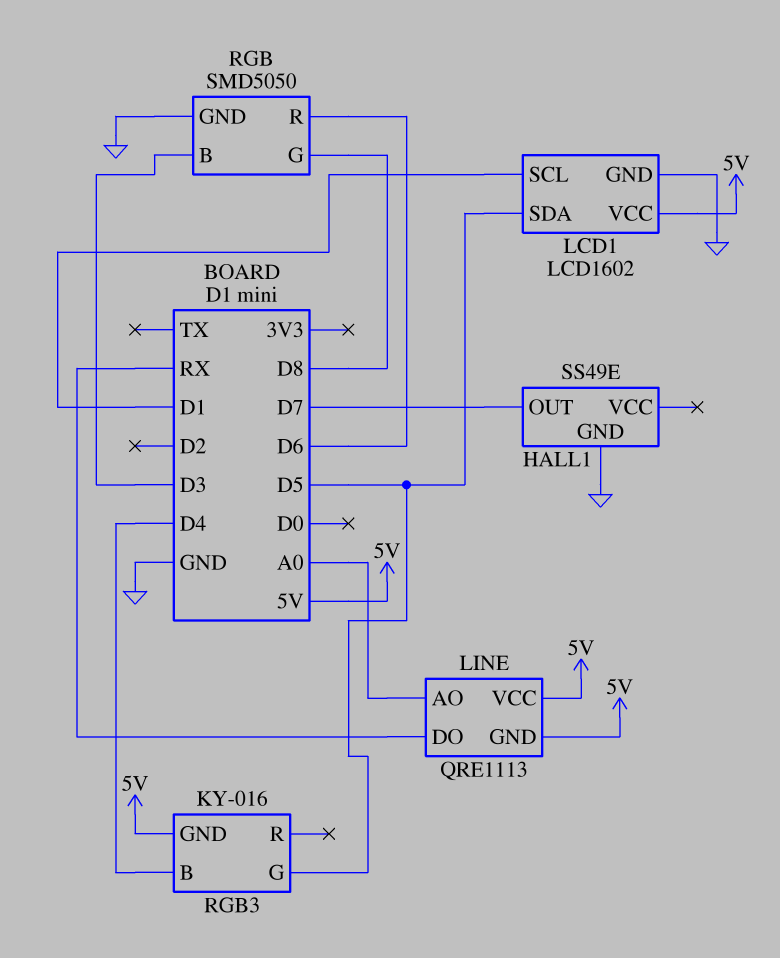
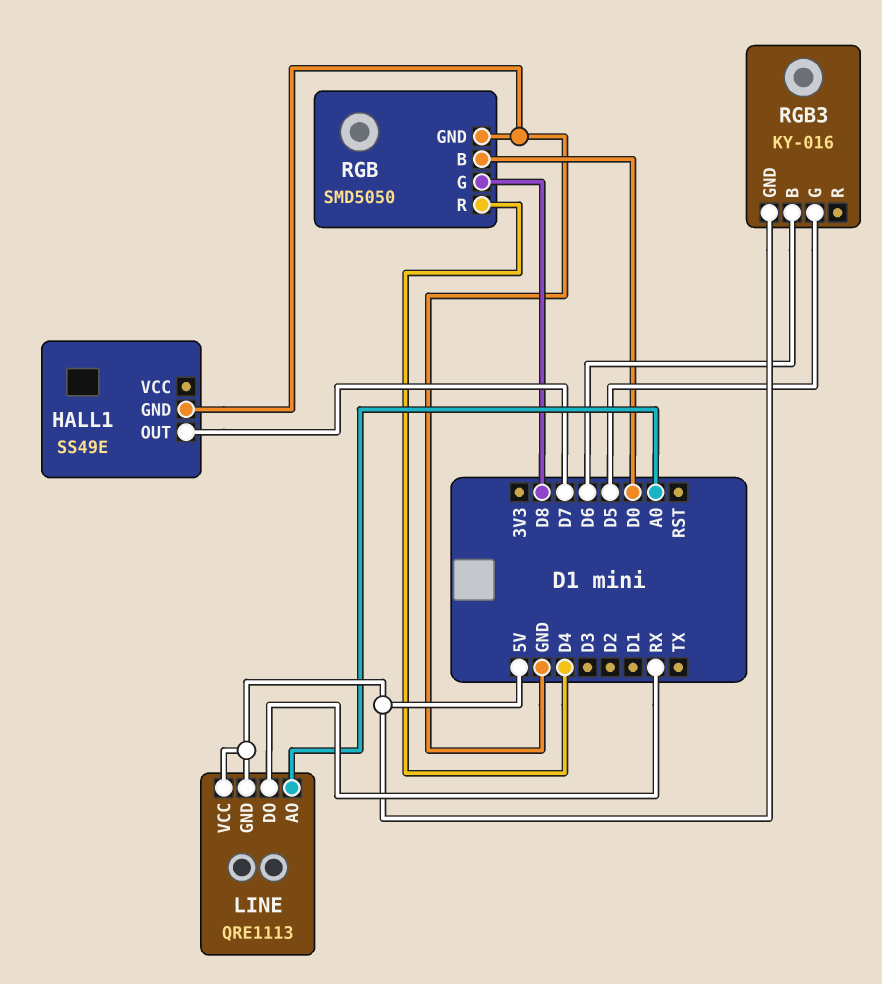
LCD1: LCD1602 -> none
LCD1 pin GND: GND -> none
LCD1 pin SCL: D1 -> none
LCD1 pin SDA: D5 -> none
LCD1 pin VCC: 5V -> none
RGB pin B: D3 -> D0
RGB pin R: D6 -> D4
RGB3 pin B: D4 -> D6

